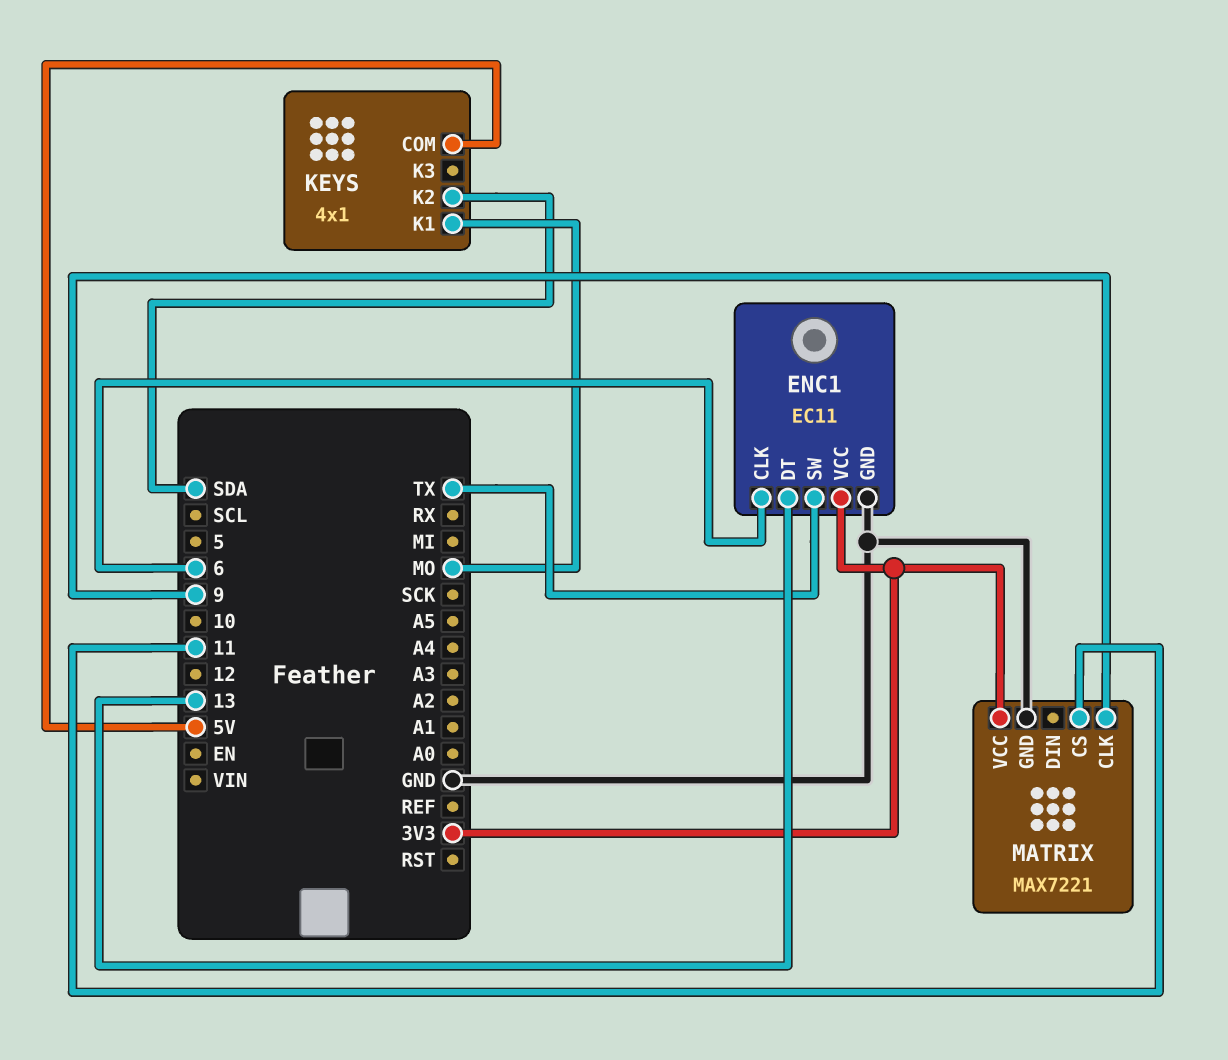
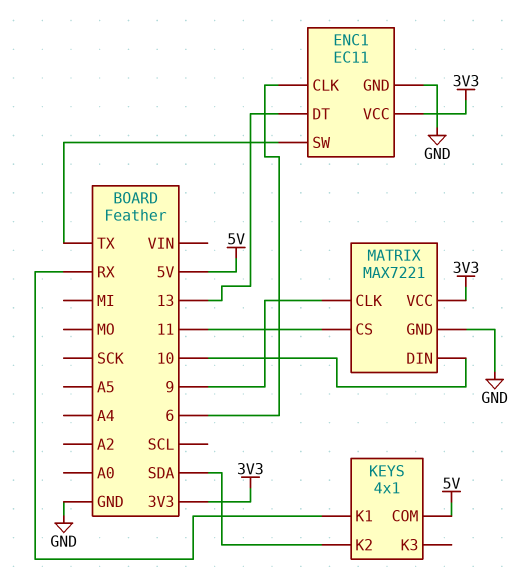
KEYS pin K1: MO -> RX
MATRIX pin DIN: none -> 10

